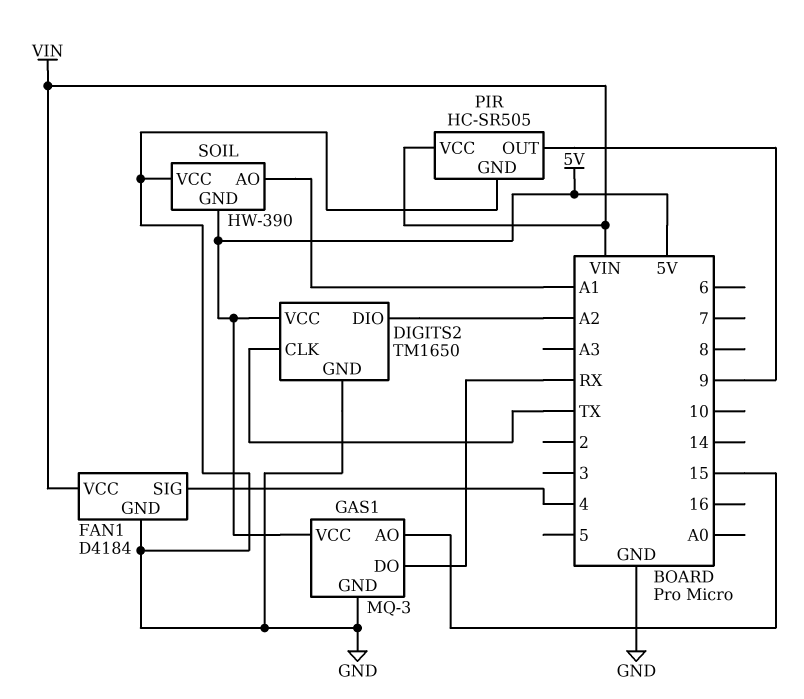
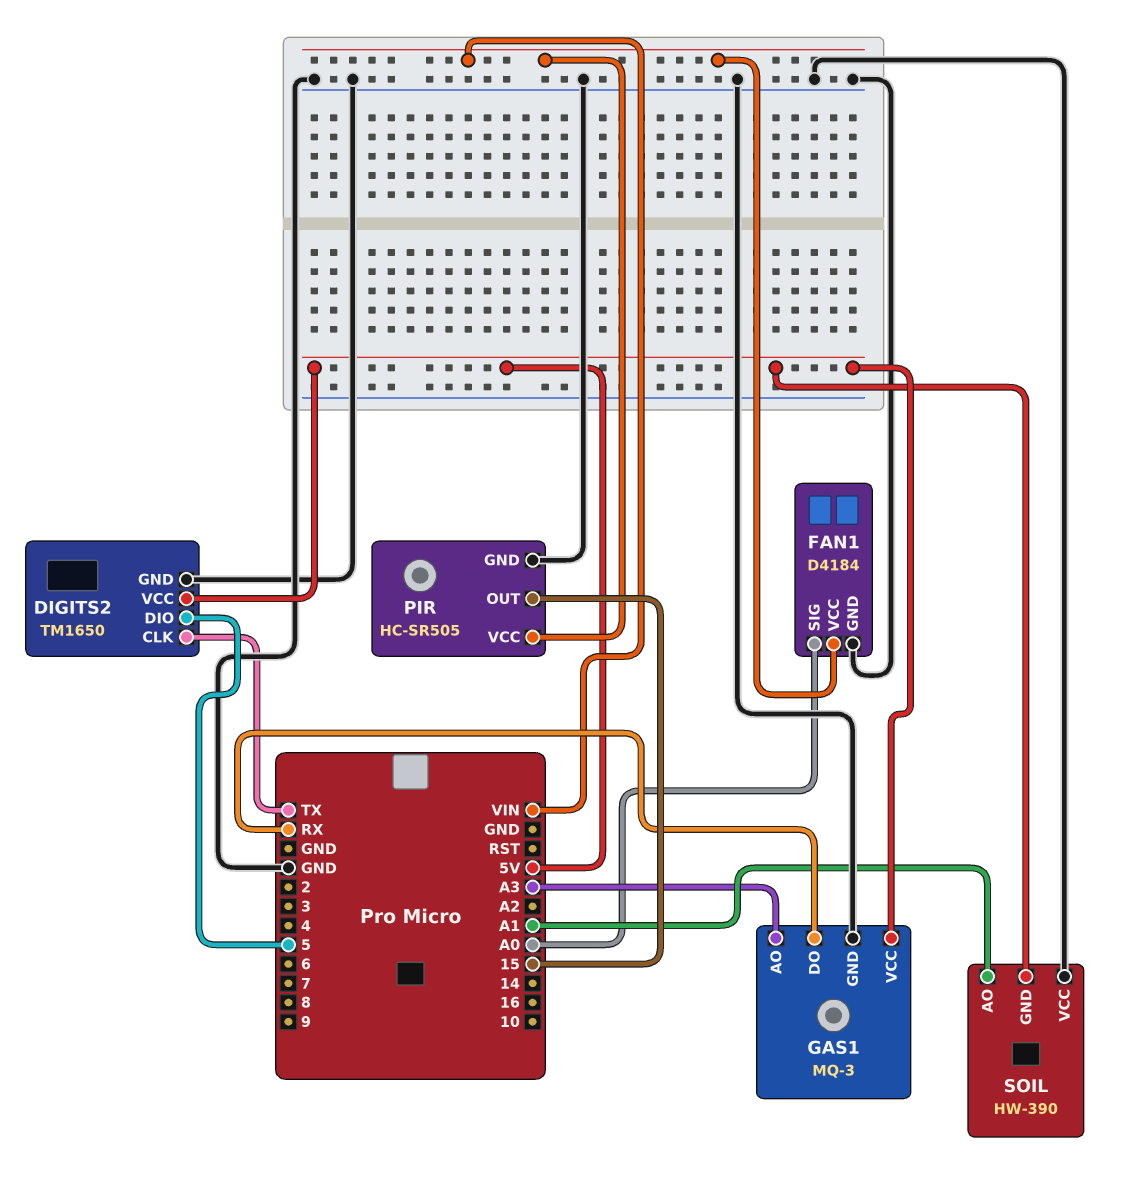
DIGITS2 pin DIO: A2 -> 5
FAN1 pin SIG: 4 -> A0
GAS1 pin AO: 15 -> A3
PIR pin OUT: 9 -> 15

